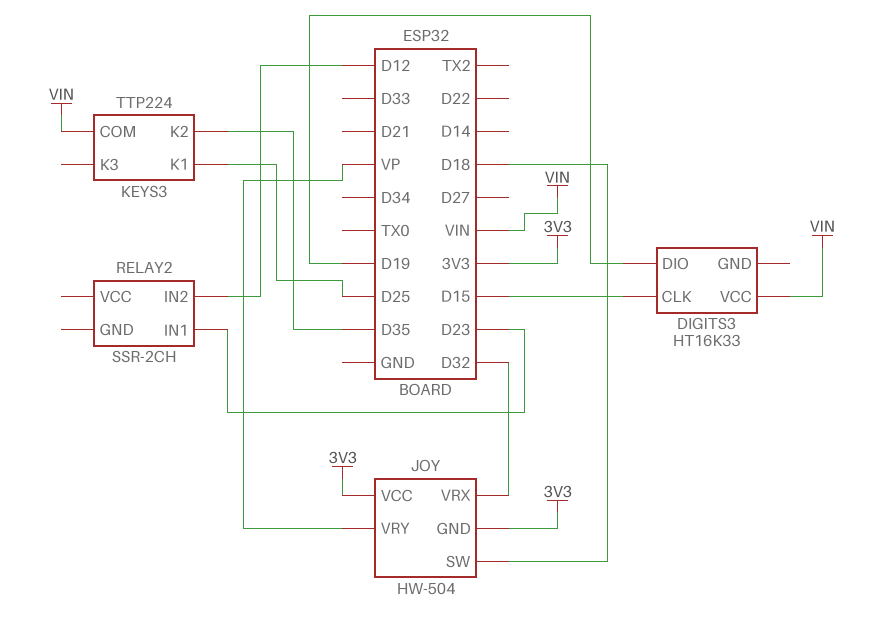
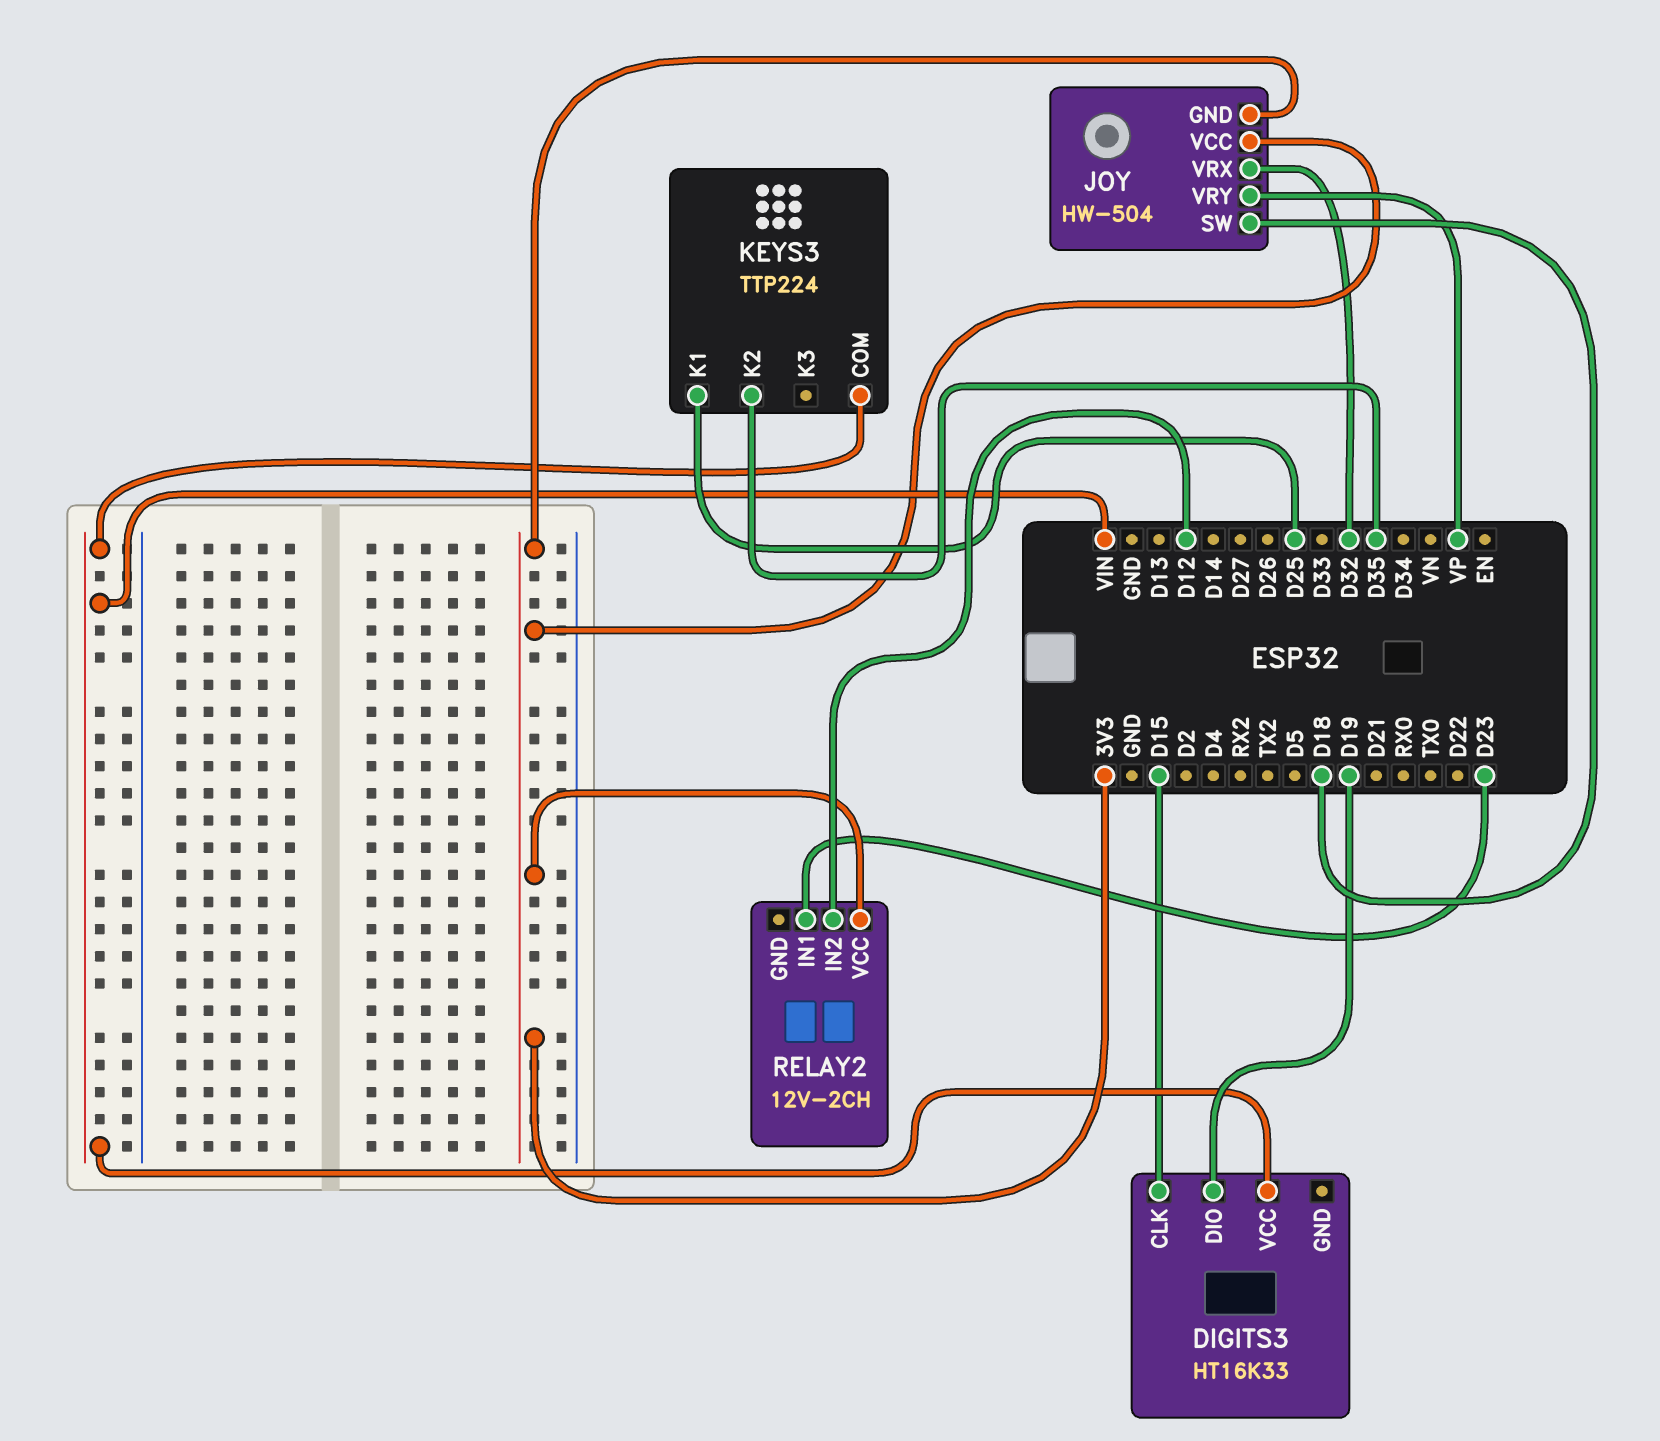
RELAY2: SSR-2CH -> 12V-2CH
RELAY2 pin VCC: none -> 3V3

